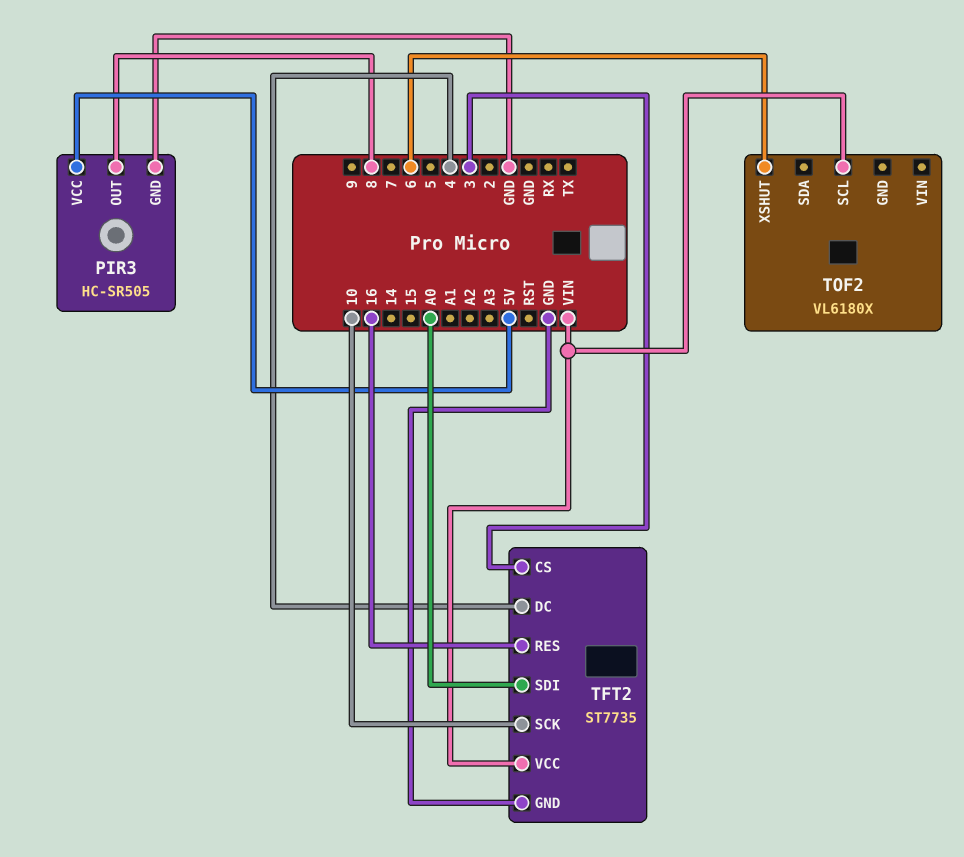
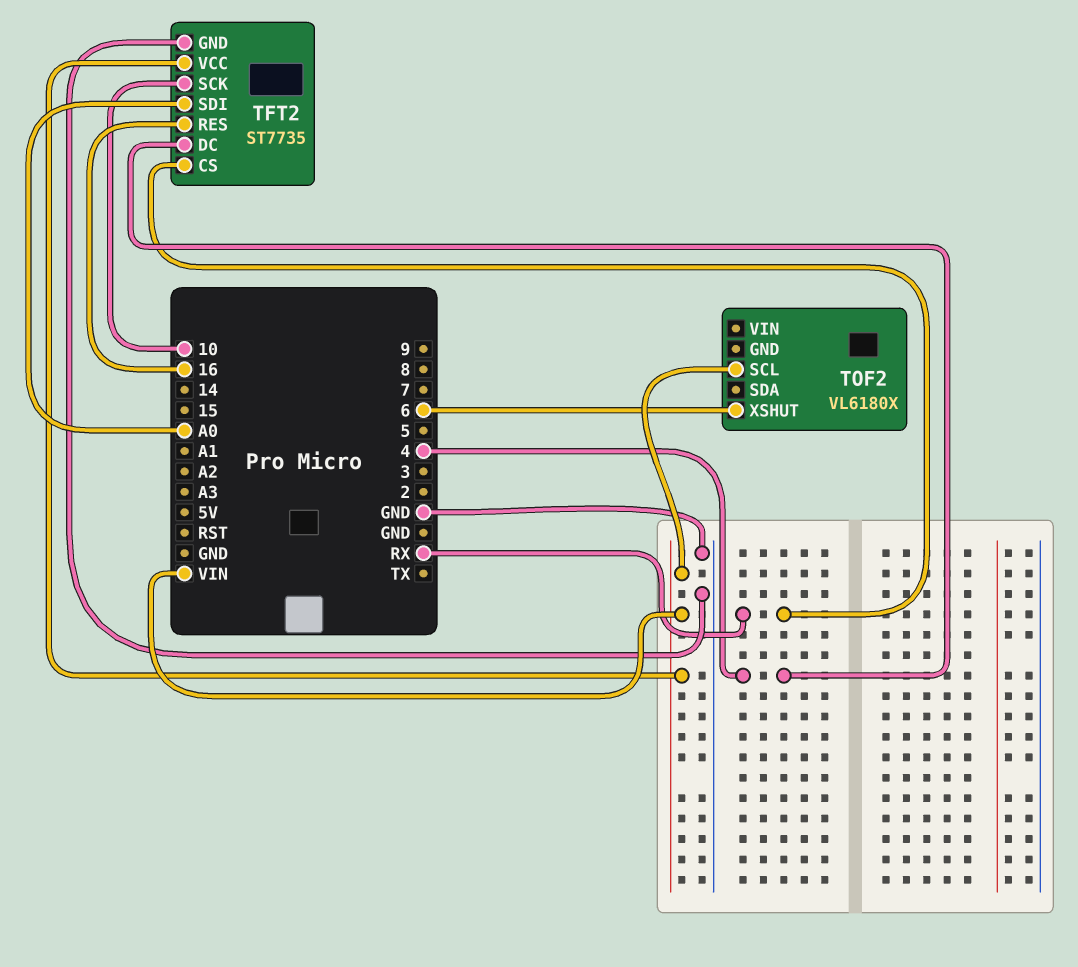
PIR3: HC-SR505 -> none
PIR3 pin GND: GND -> none
PIR3 pin OUT: 8 -> none
PIR3 pin VCC: 5V -> none
TFT2 pin CS: 3 -> RX

